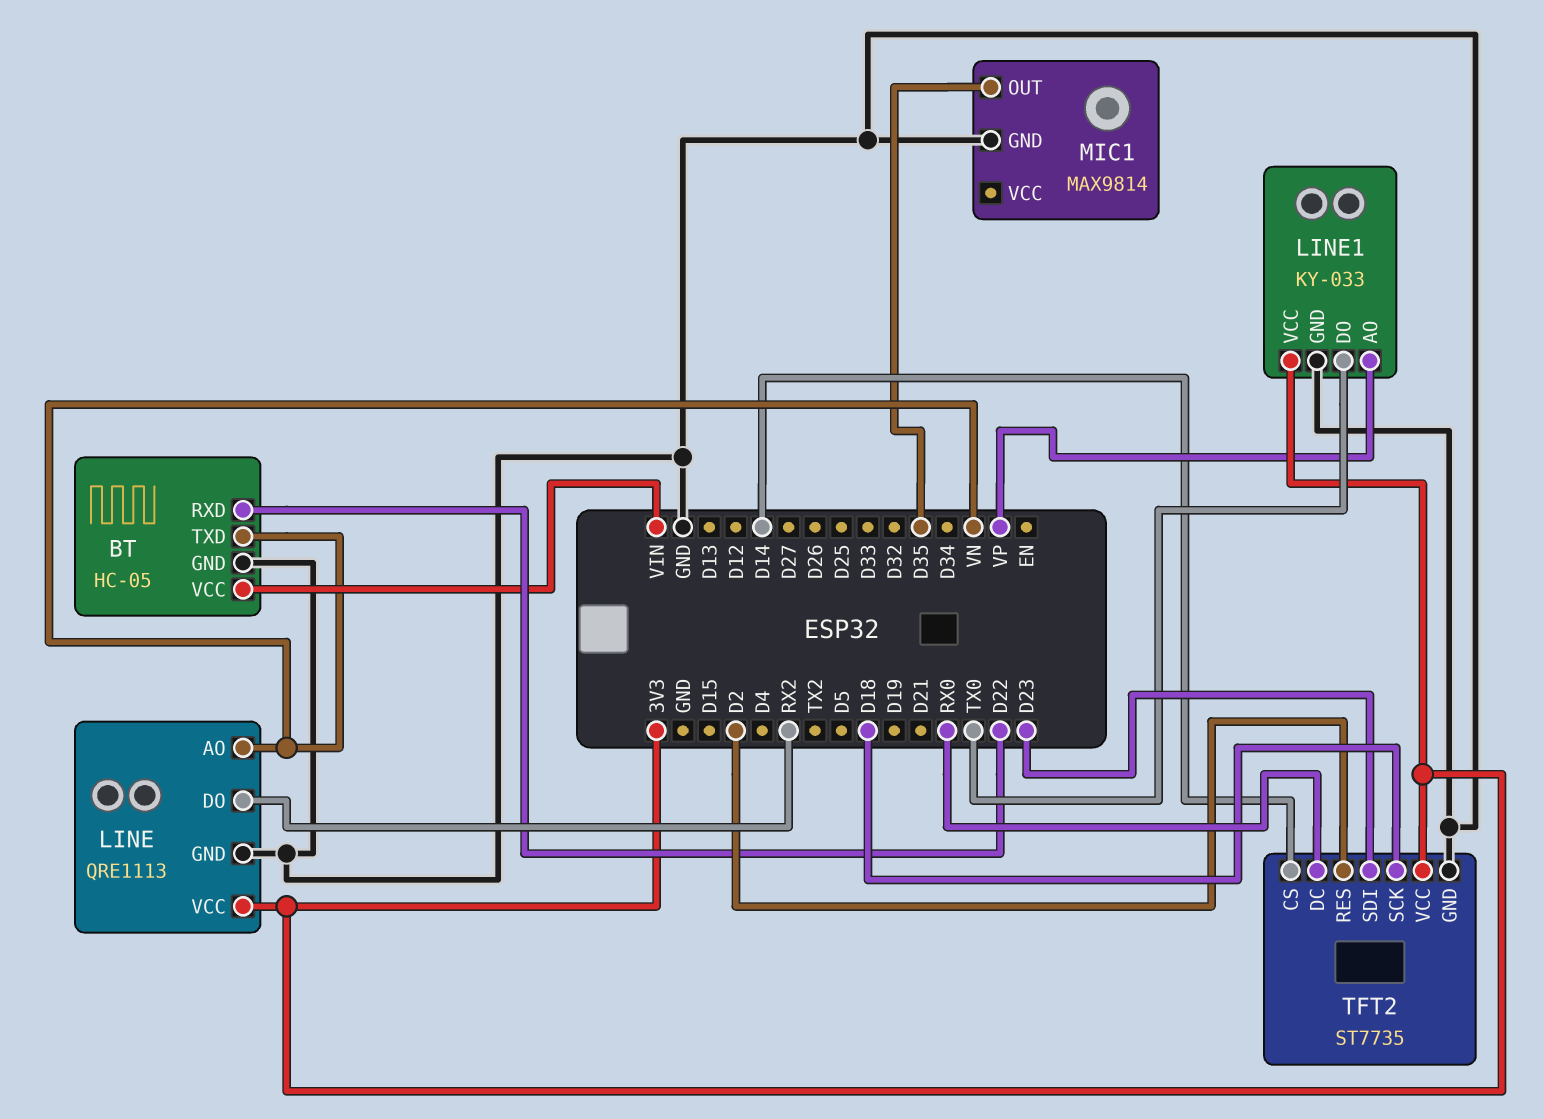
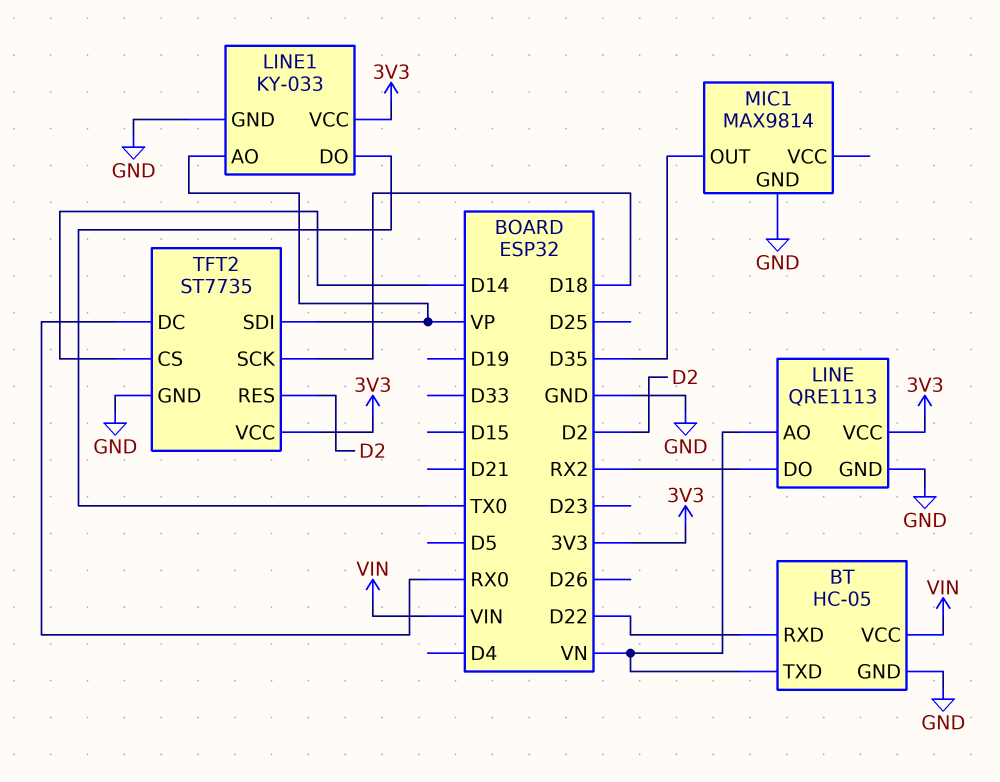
TFT2 pin SDI: D23 -> VP

